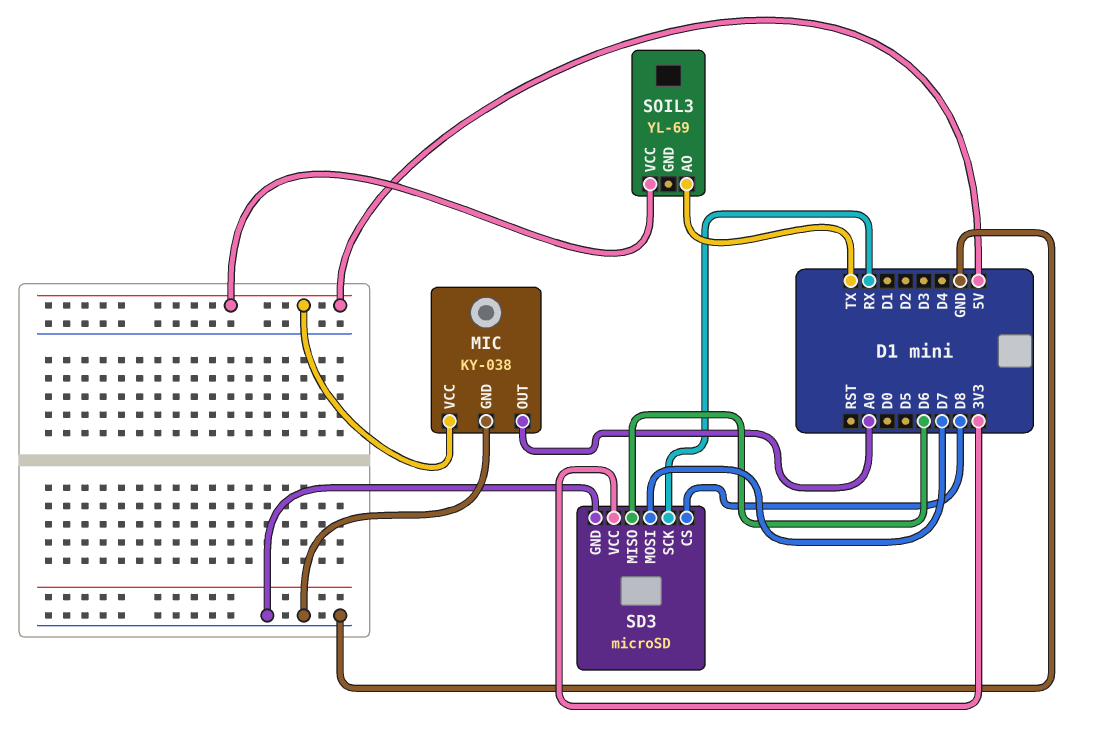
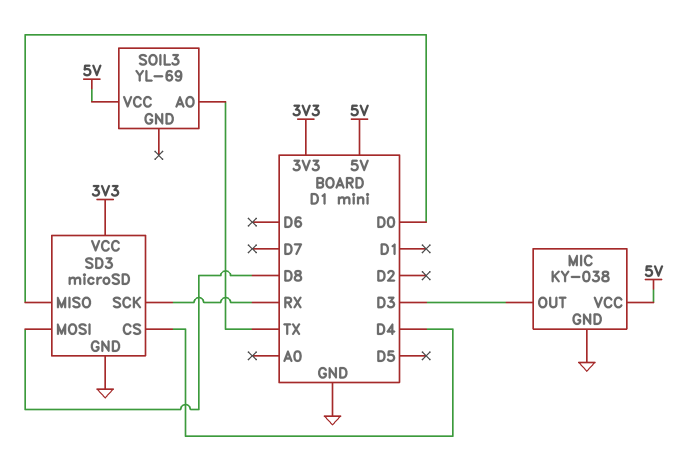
MIC pin OUT: A0 -> D3
SD3 pin CS: D8 -> D4
SD3 pin MISO: D6 -> D0
SD3 pin MOSI: D7 -> D8

